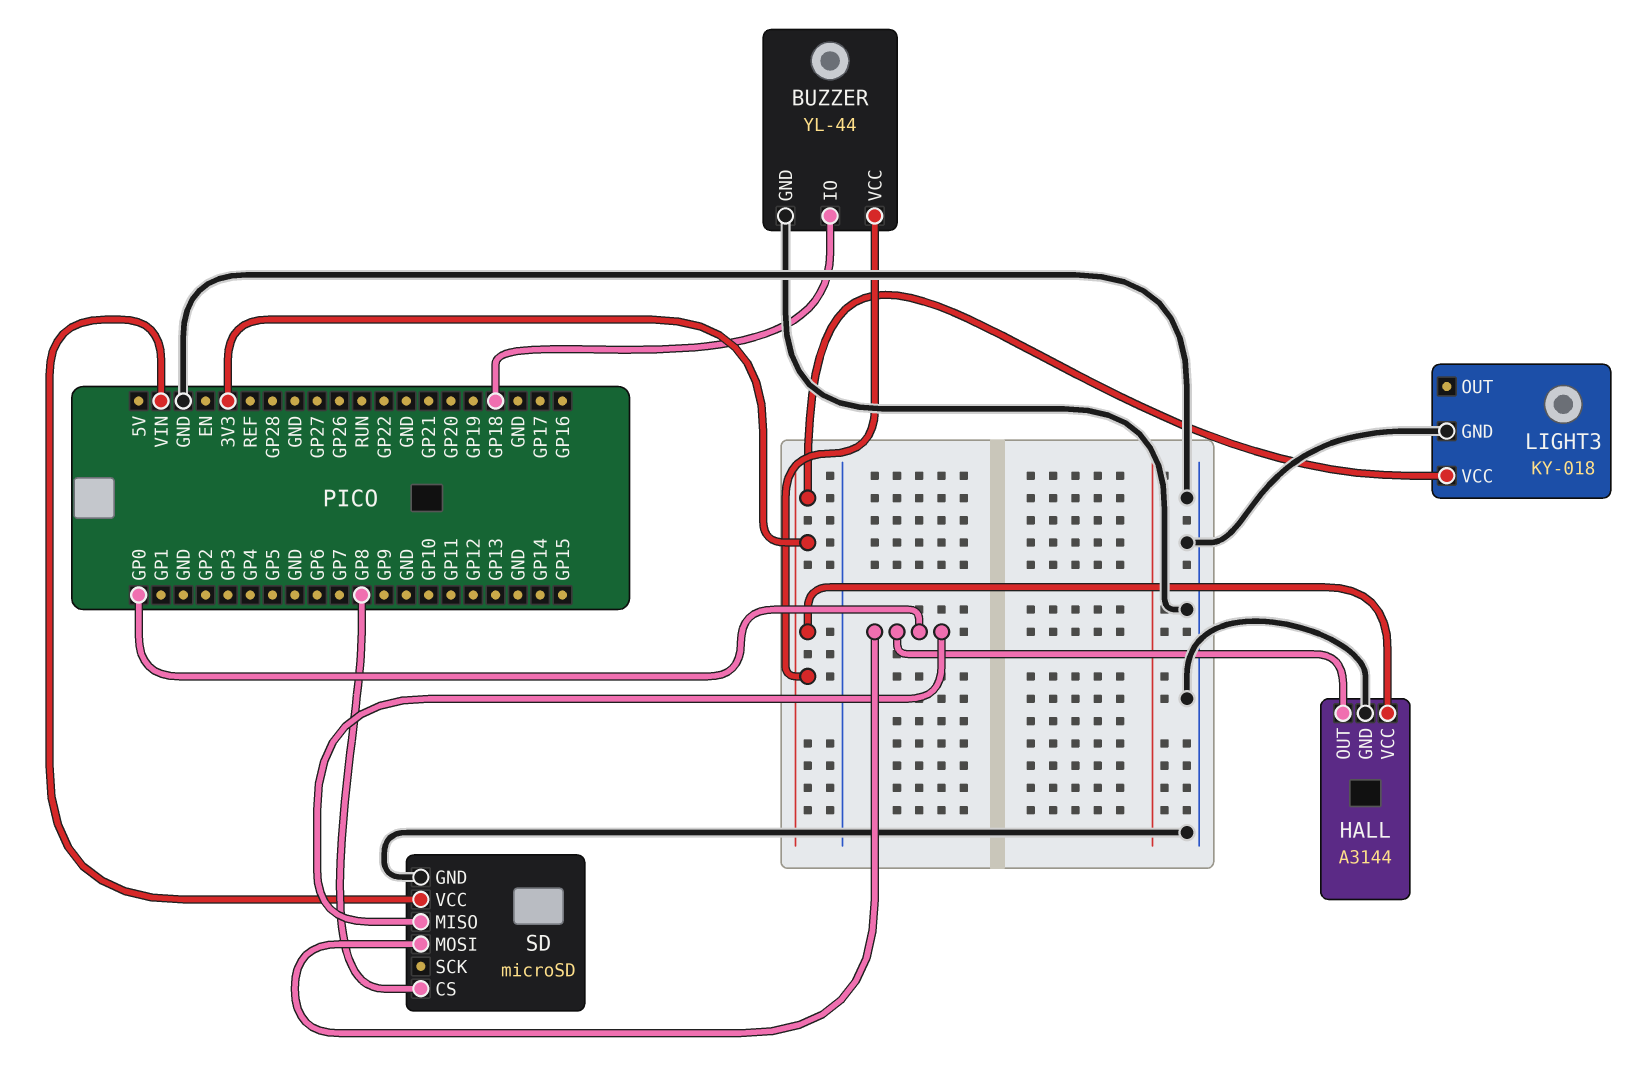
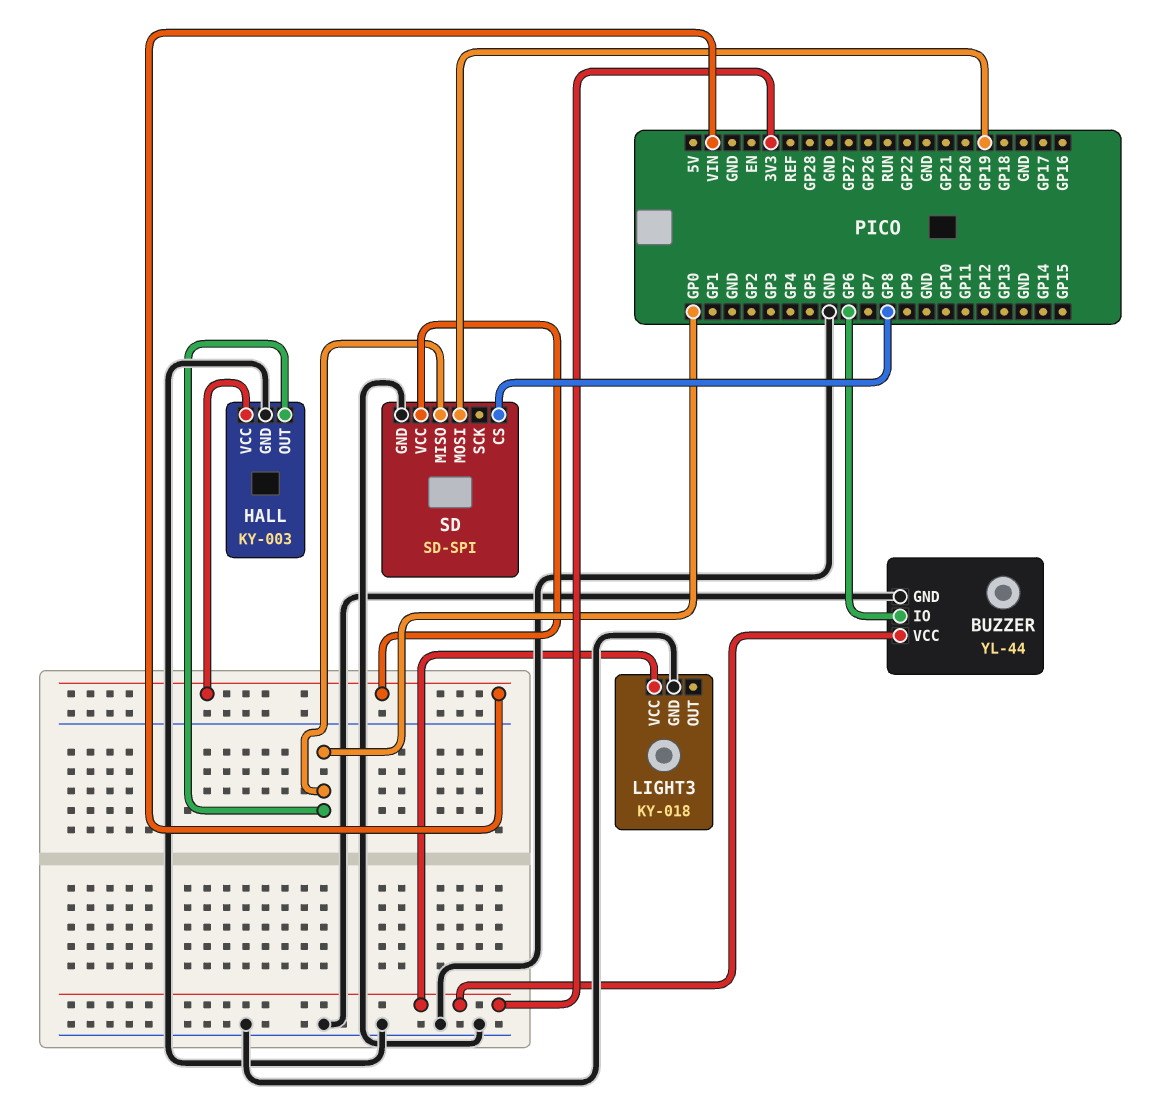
BUZZER pin IO: GP18 -> GP6
HALL: A3144 -> KY-003
HALL pin VCC: 3V3 -> VIN
SD: microSD -> SD-SPI
SD pin MOSI: GP0 -> GP19

